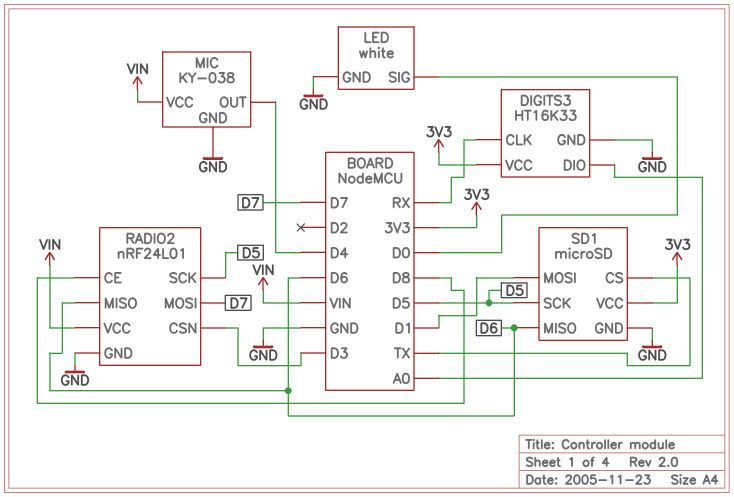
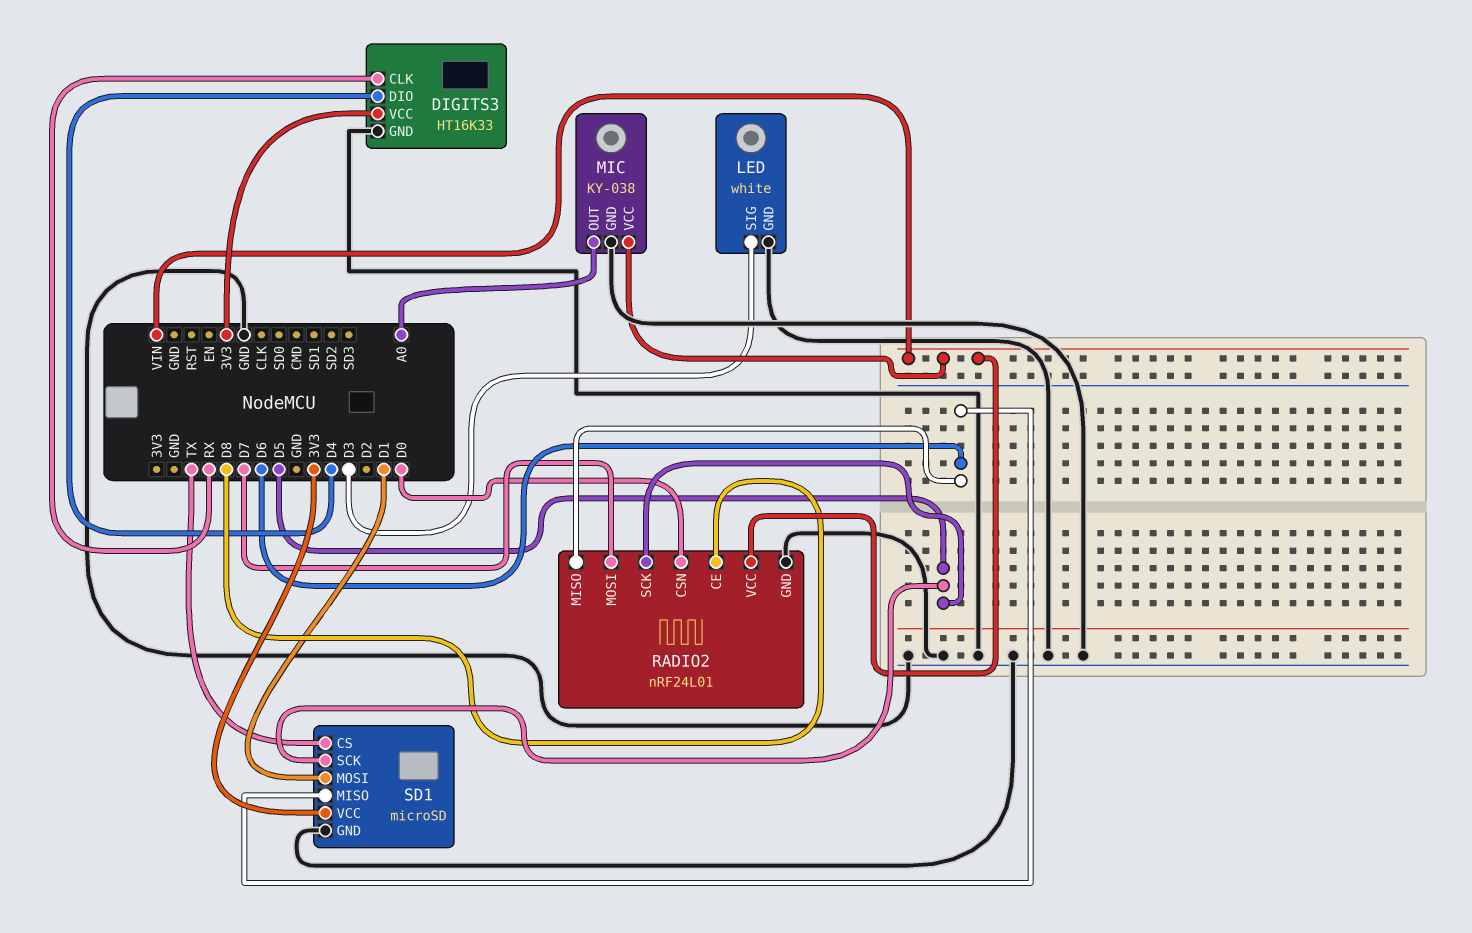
DIGITS3 pin DIO: A0 -> D4
LED pin SIG: D0 -> D3
MIC pin OUT: D4 -> A0
RADIO2 pin CSN: D3 -> D0

